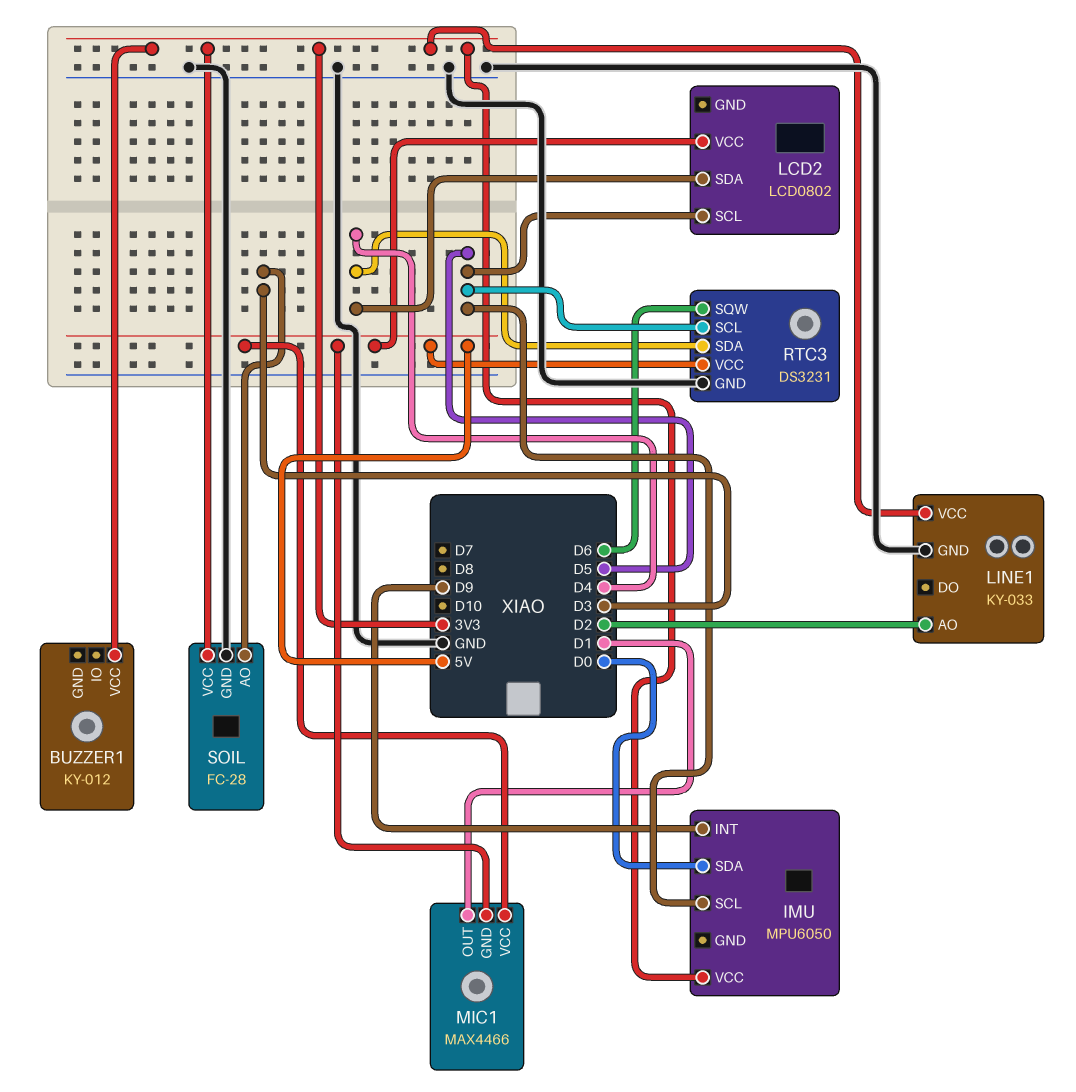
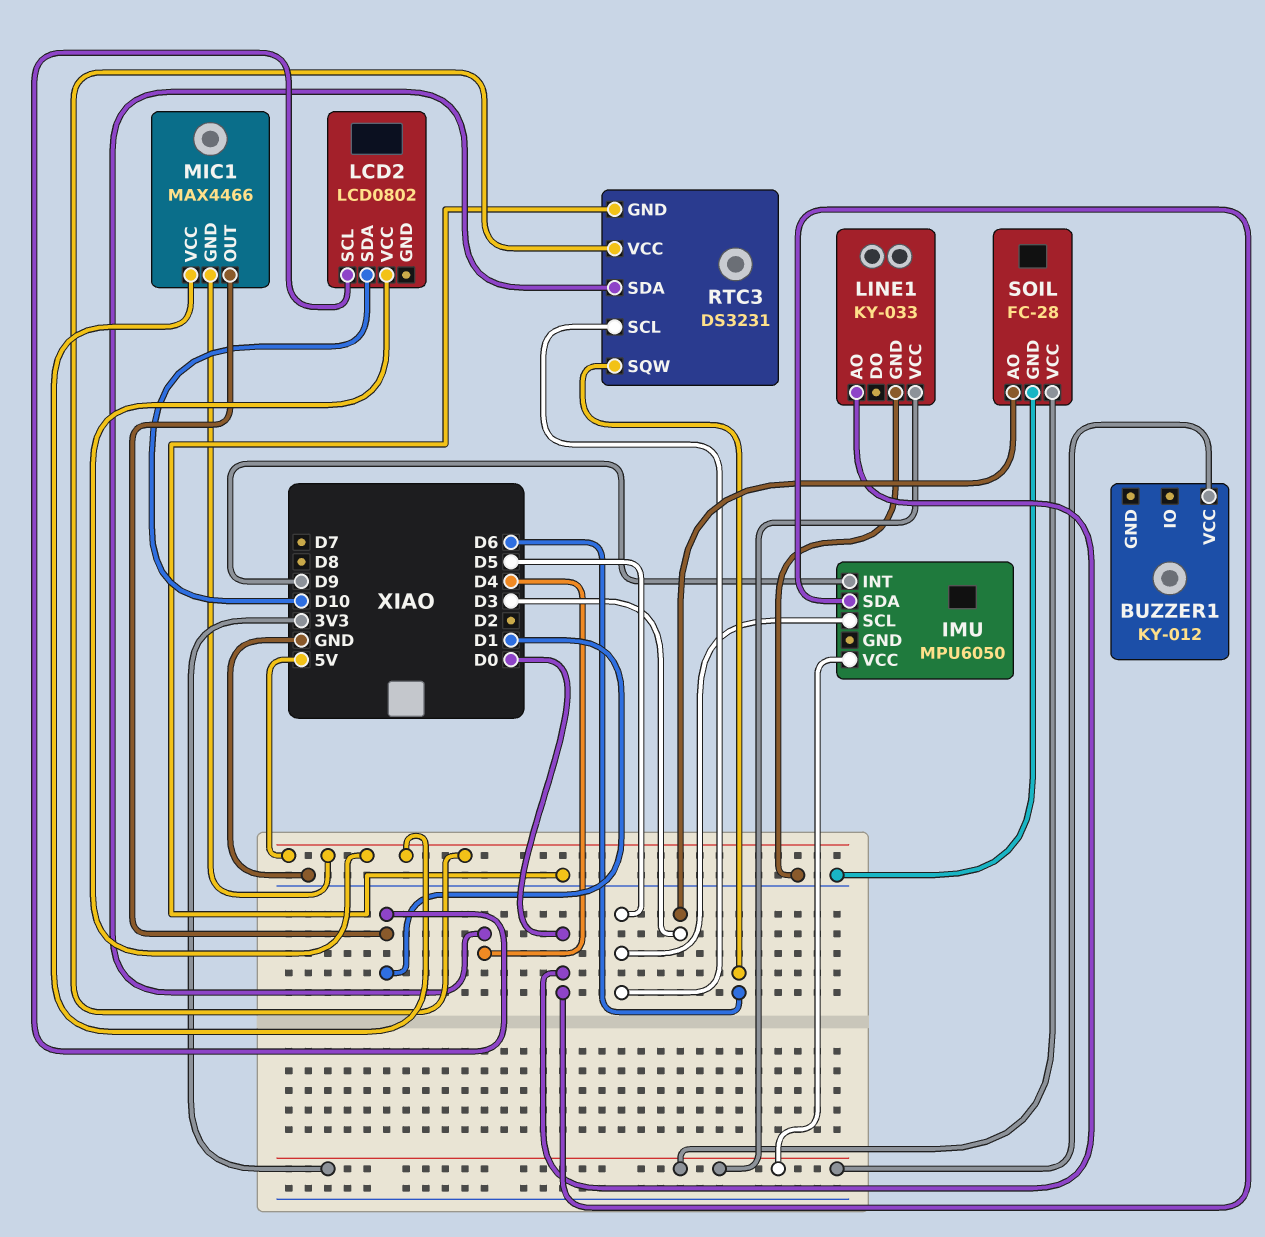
LCD2 pin SCL: D5 -> D1
LCD2 pin SDA: D4 -> D10
LINE1 pin AO: D2 -> D0

